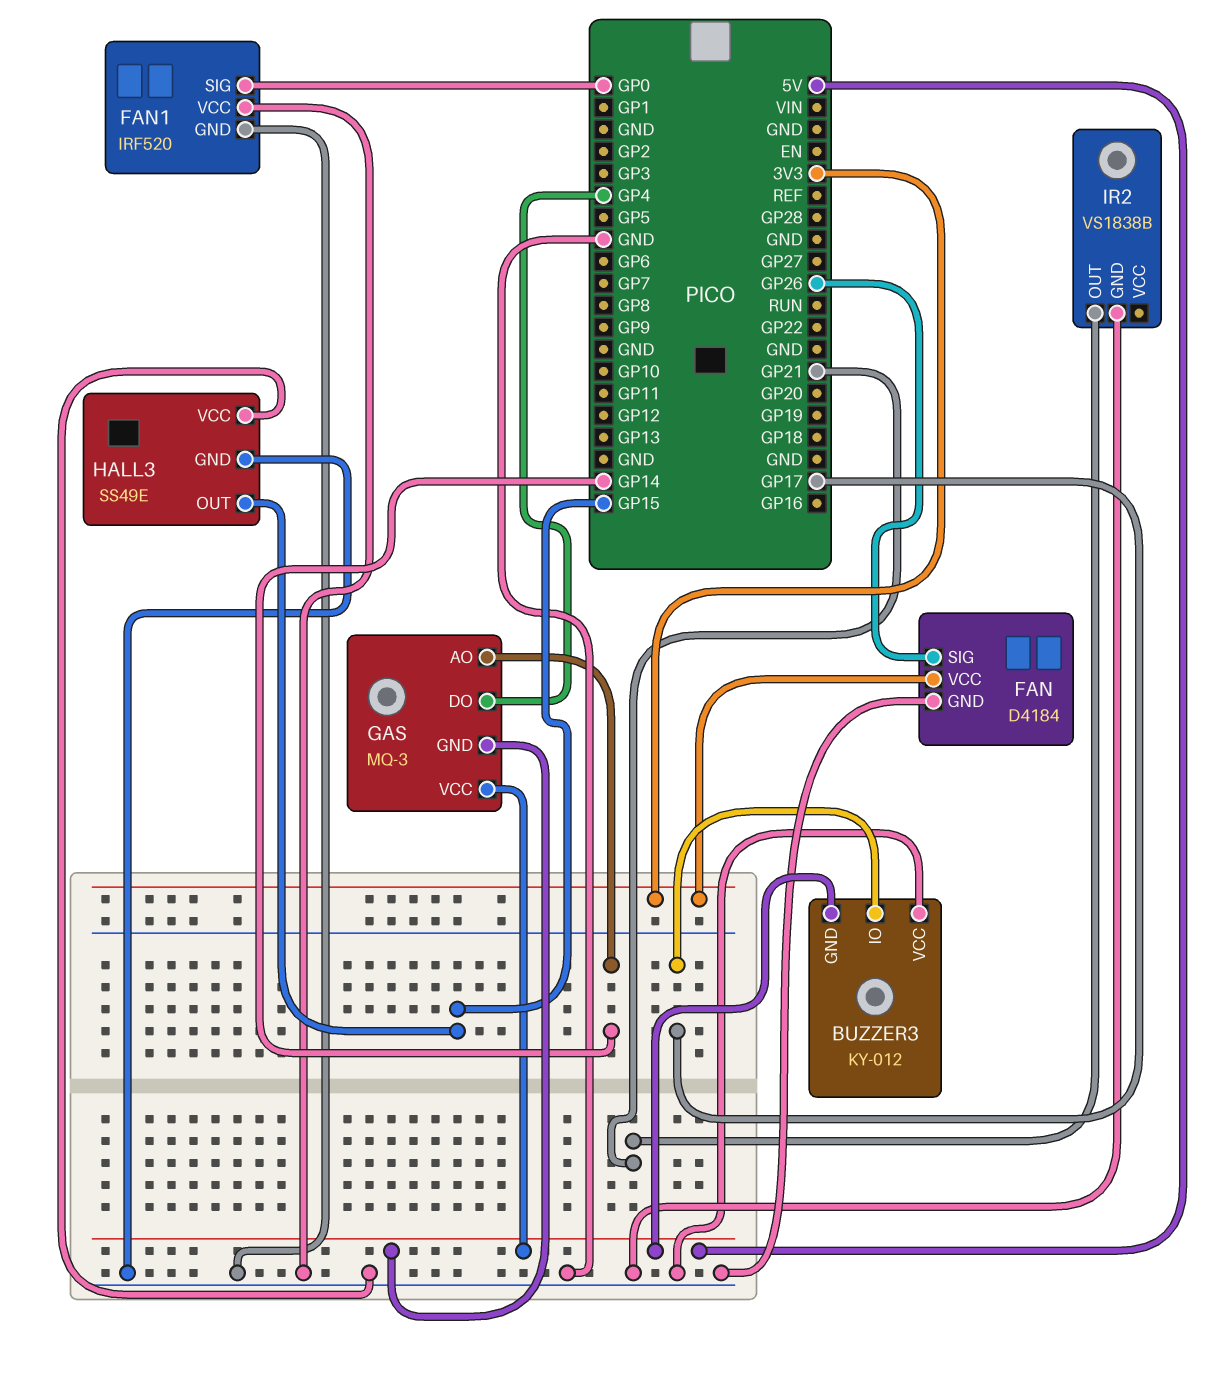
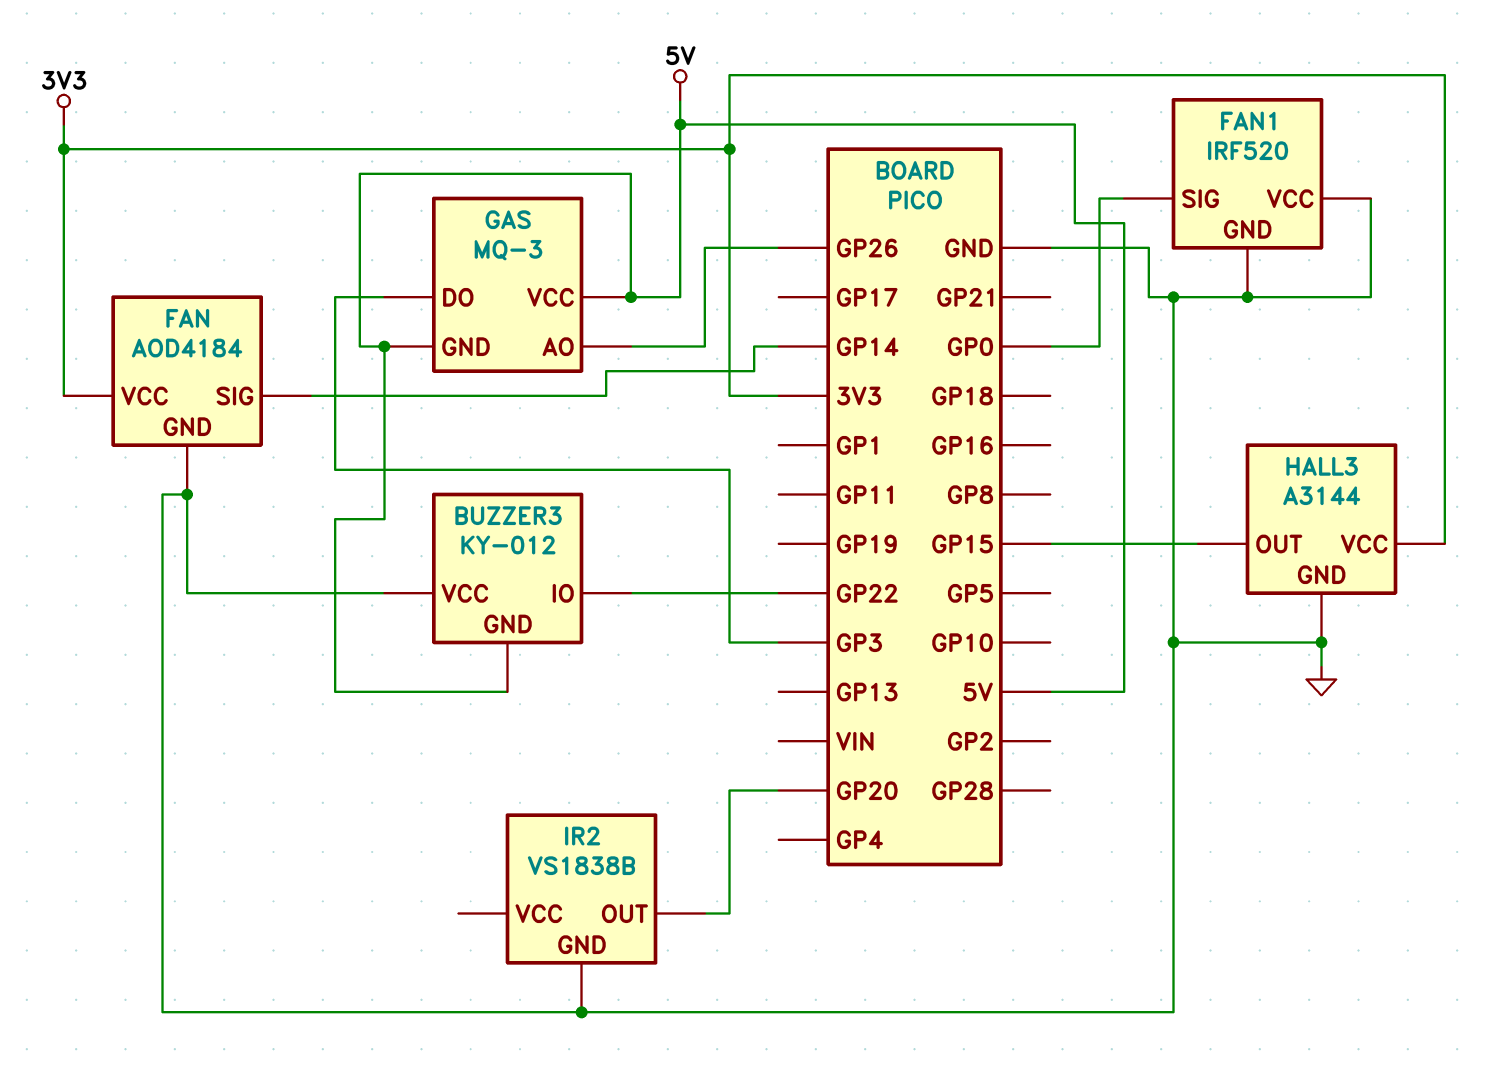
BUZZER3 pin IO: GP17 -> GP22
FAN: D4184 -> AOD4184
FAN pin SIG: GP26 -> GP14
GAS pin AO: GP14 -> GP26
GAS pin DO: GP4 -> GP3
HALL3: SS49E -> A3144
HALL3 pin VCC: GND -> 3V3
IR2 pin OUT: GP21 -> GP20

